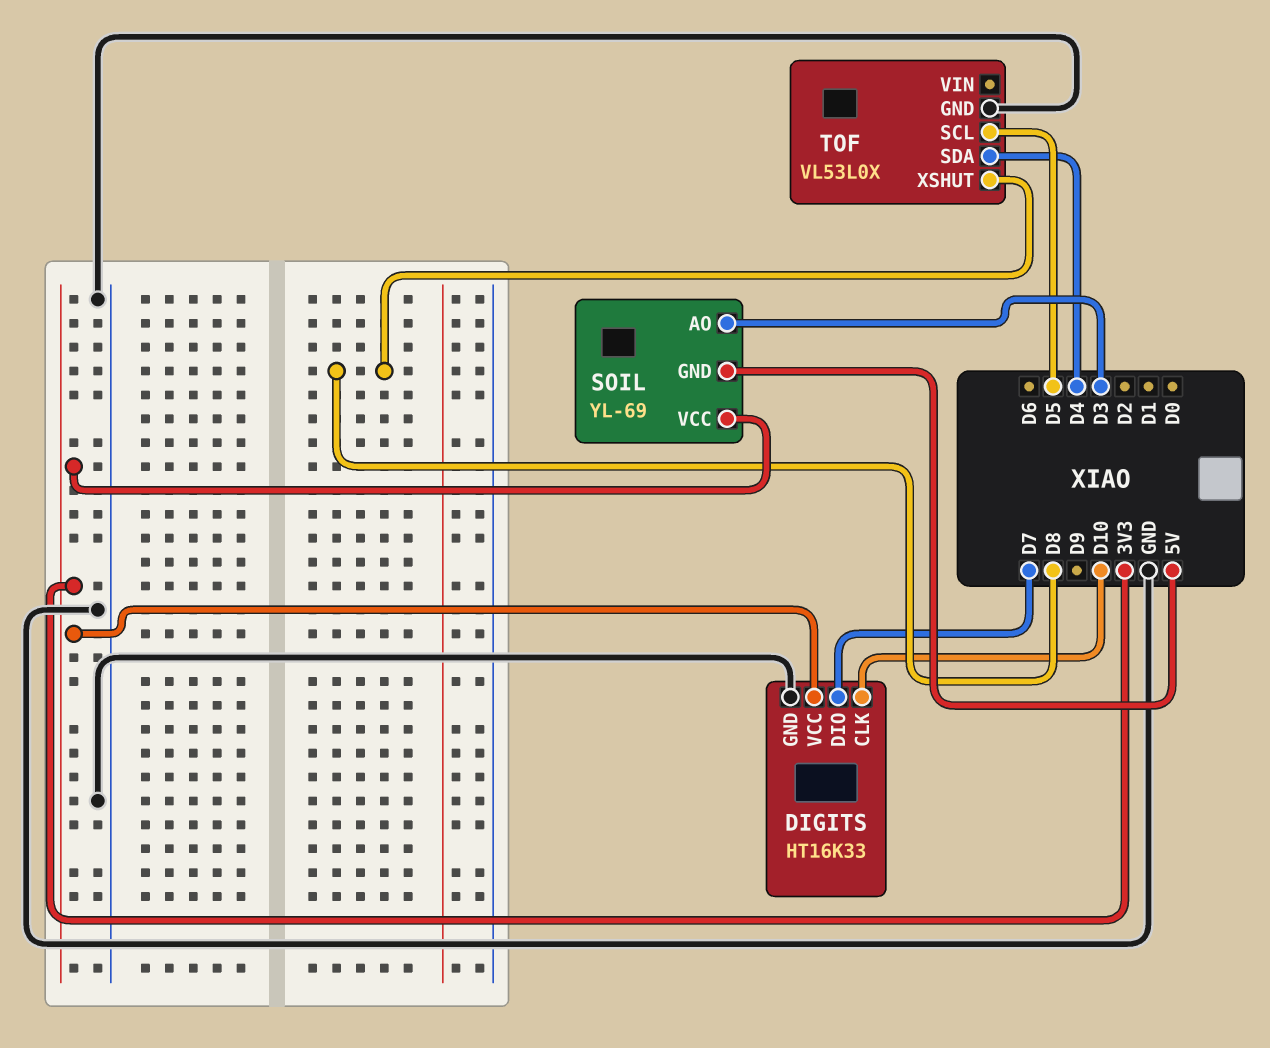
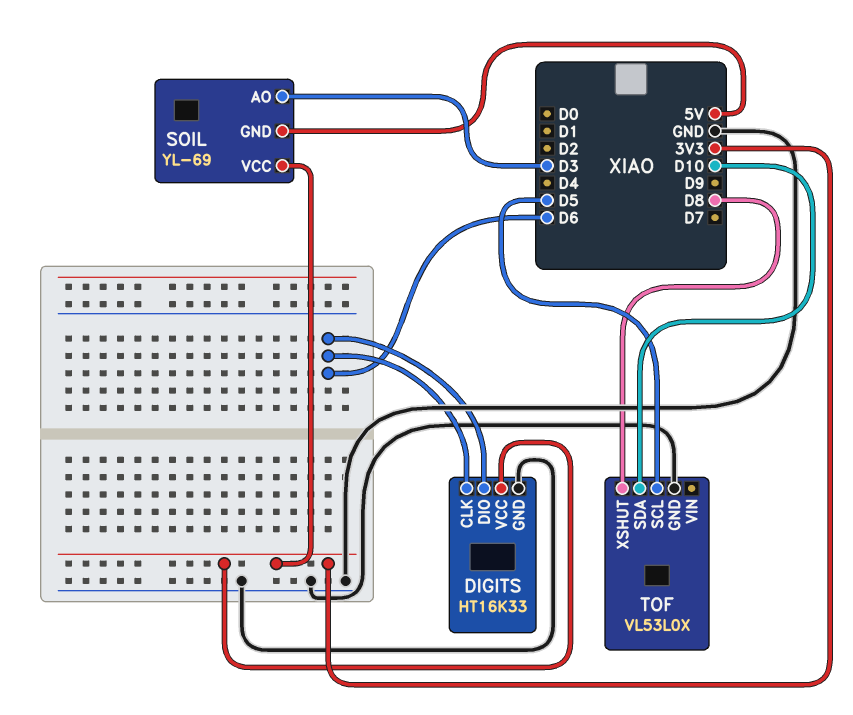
DIGITS pin CLK: D10 -> D6
DIGITS pin DIO: D7 -> D6
TOF pin SDA: D4 -> D10

